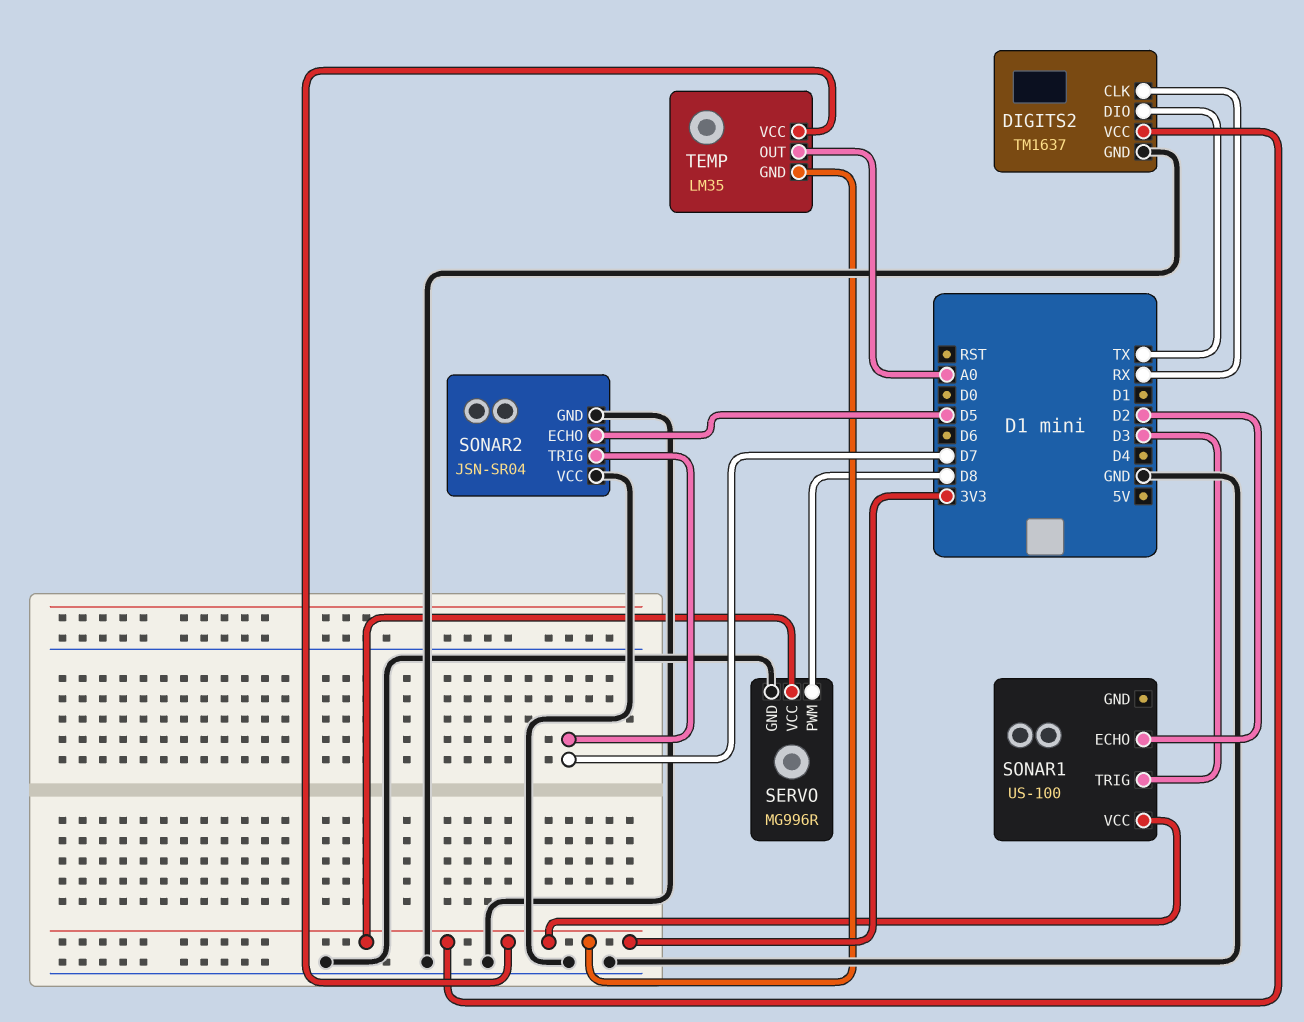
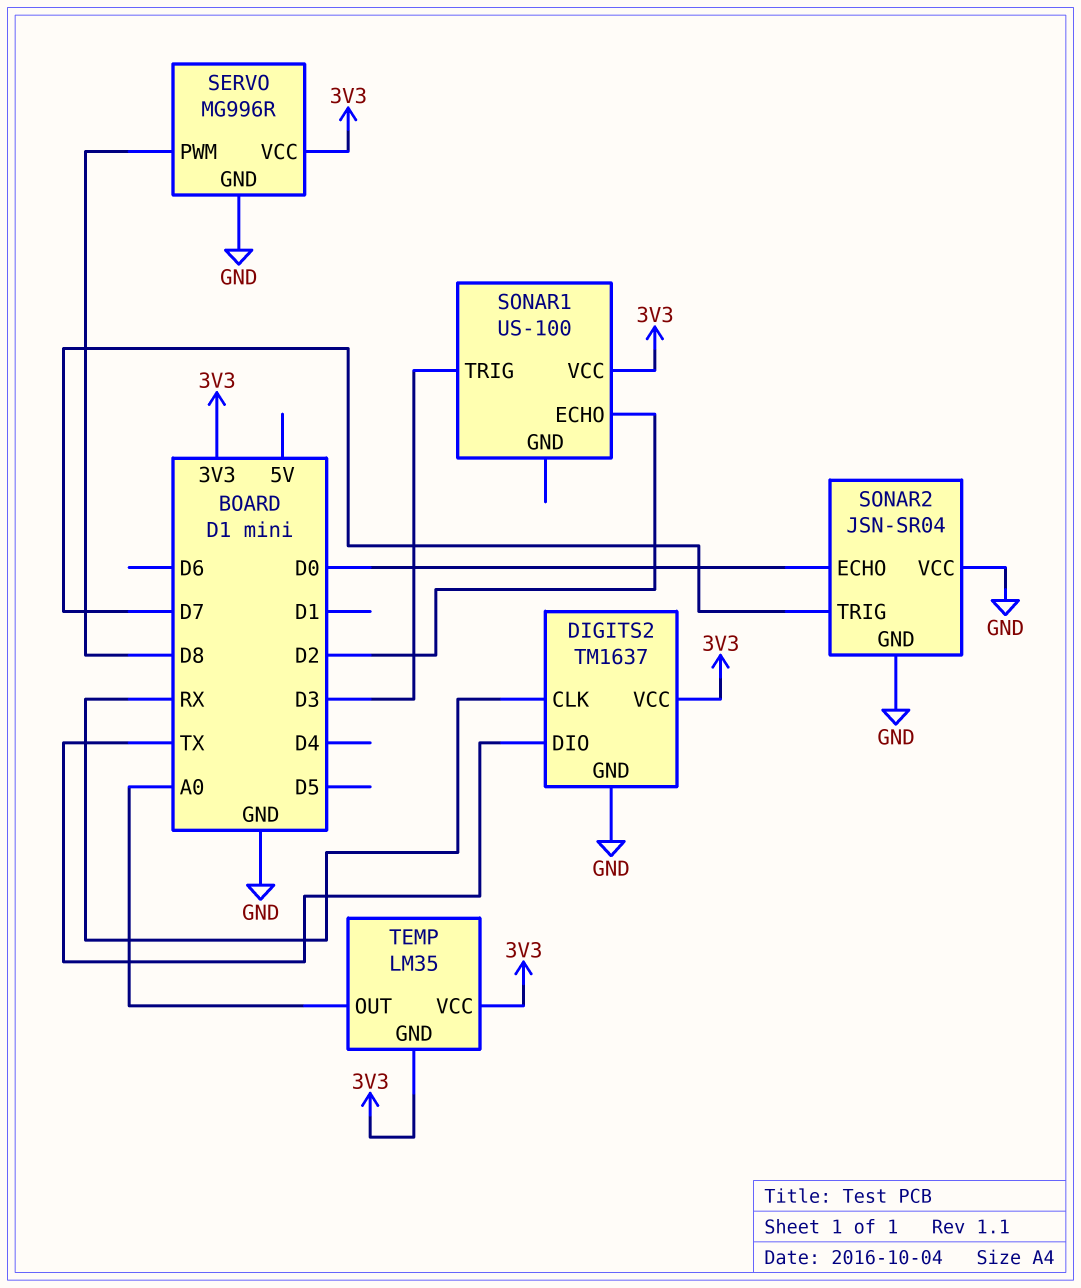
SONAR2 pin ECHO: D5 -> D0

